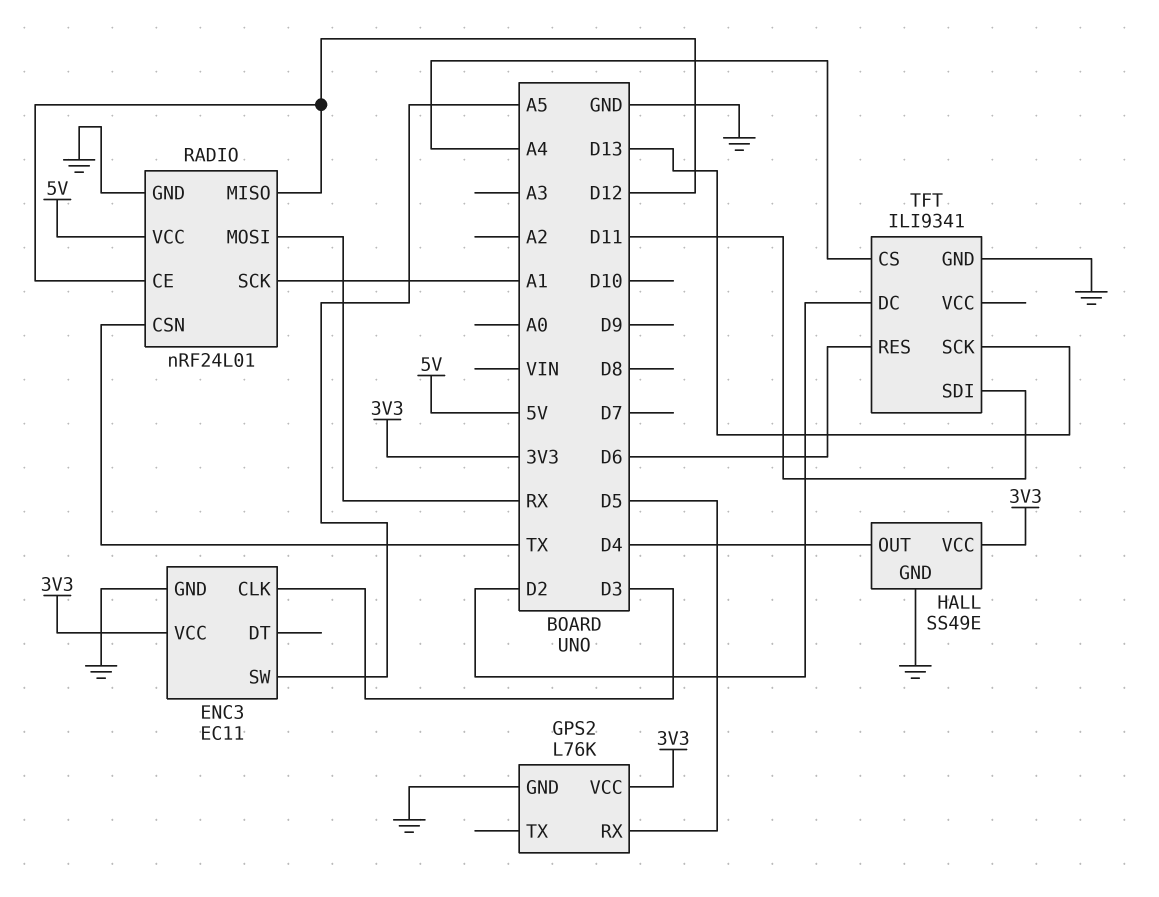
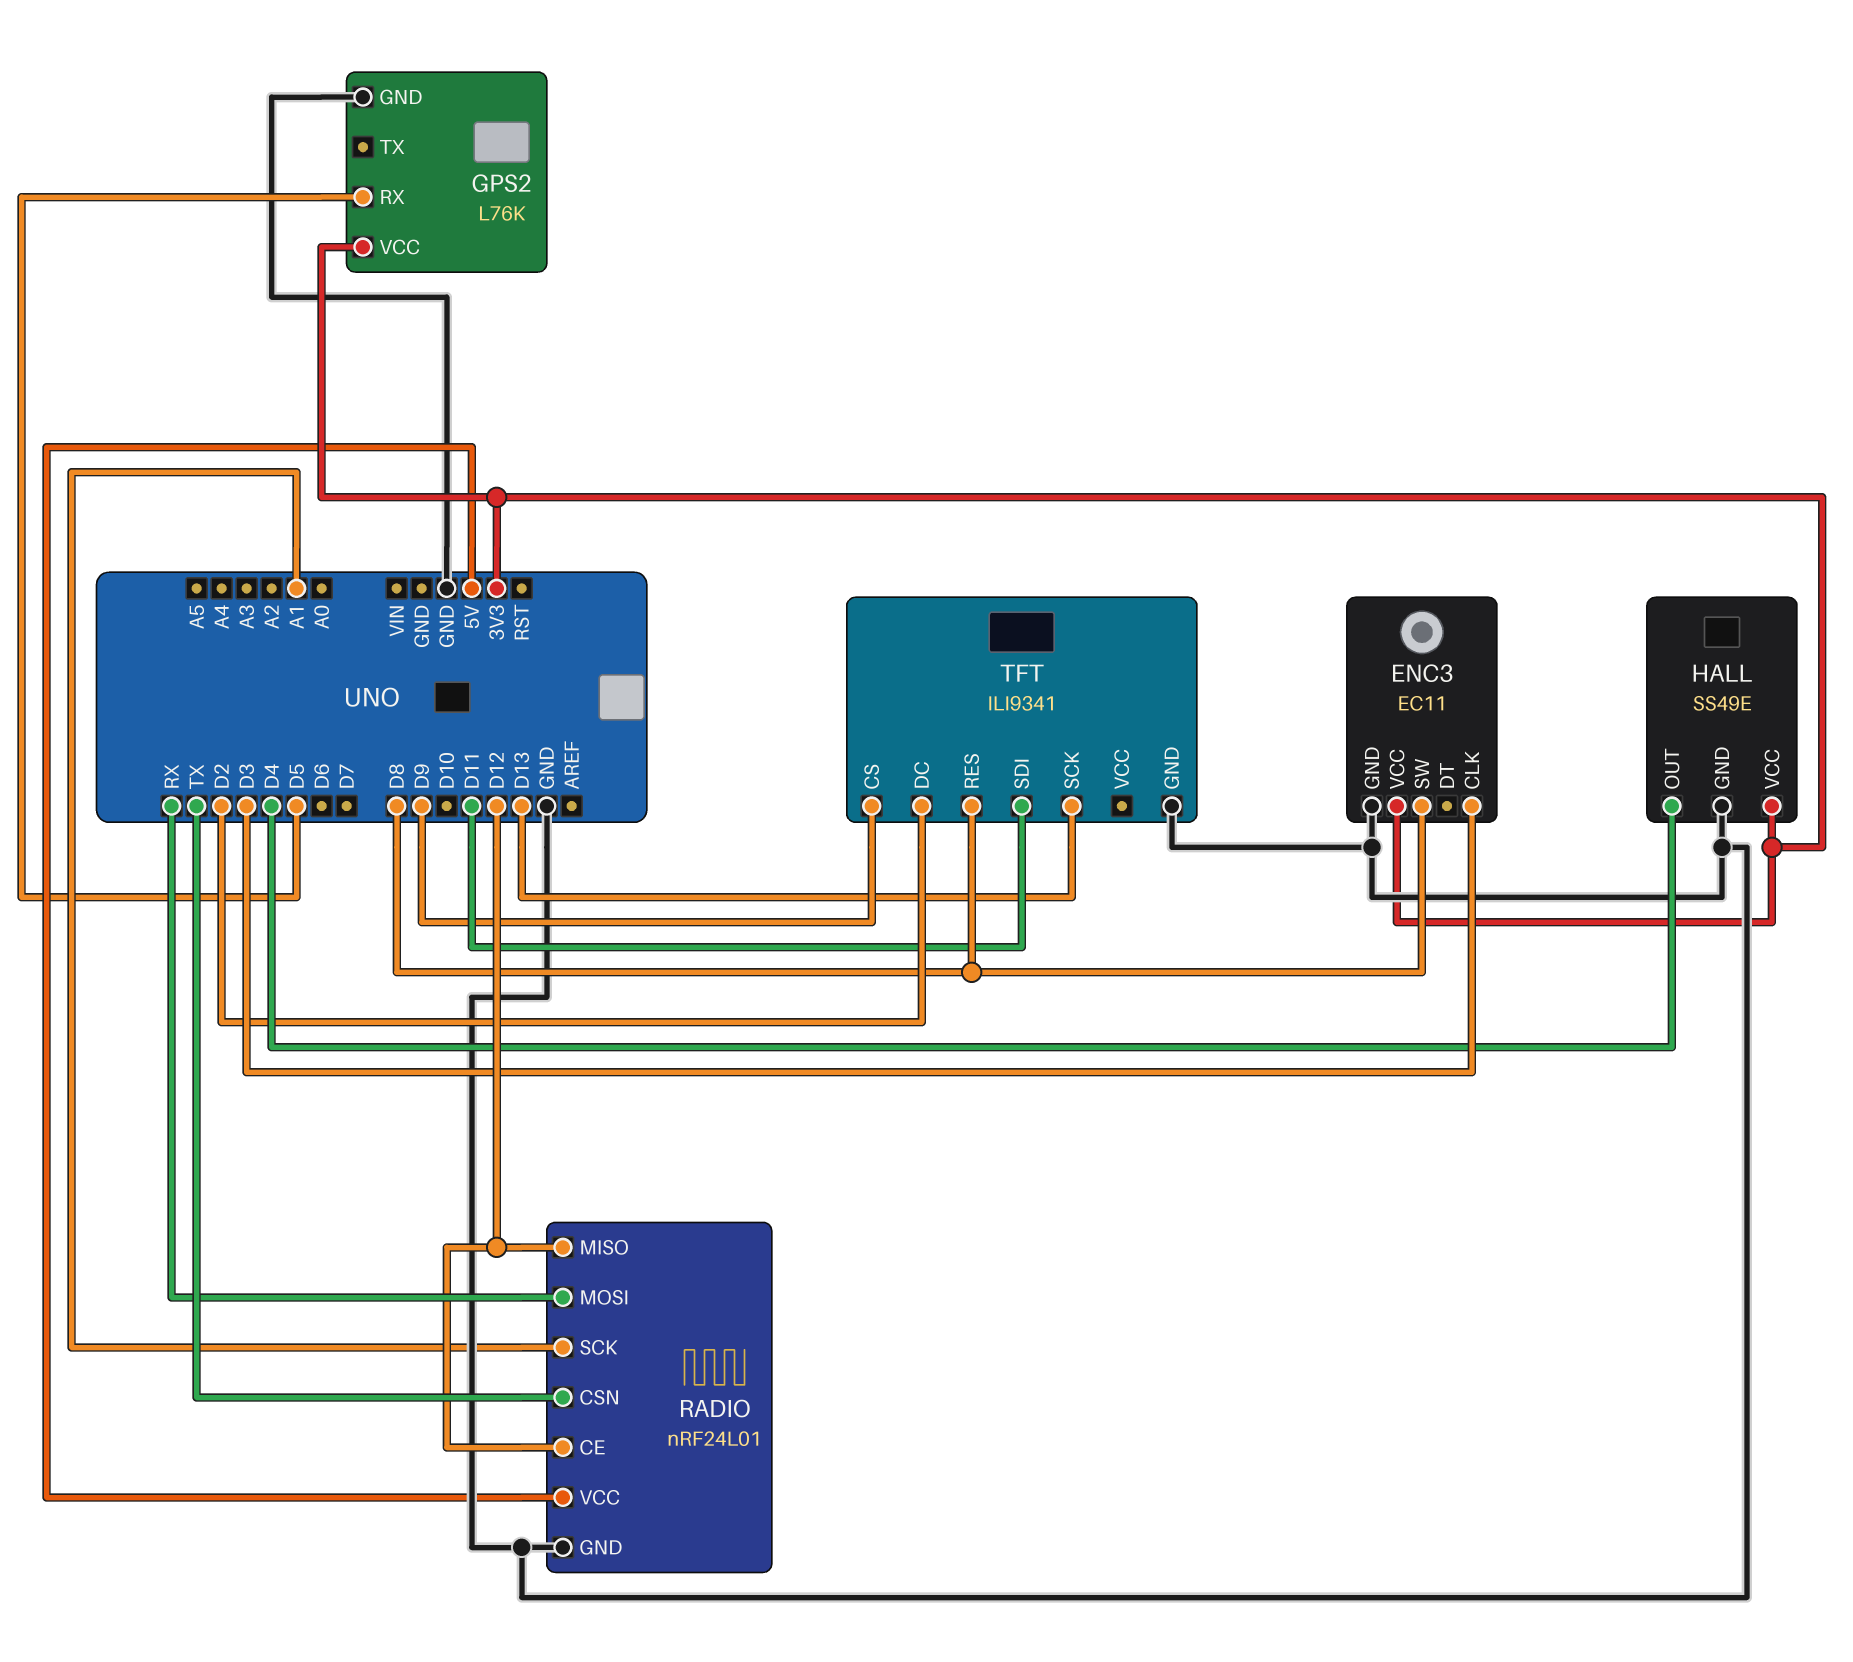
ENC3 pin SW: A5 -> D8
TFT pin CS: A4 -> D9
TFT pin RES: D6 -> D8

